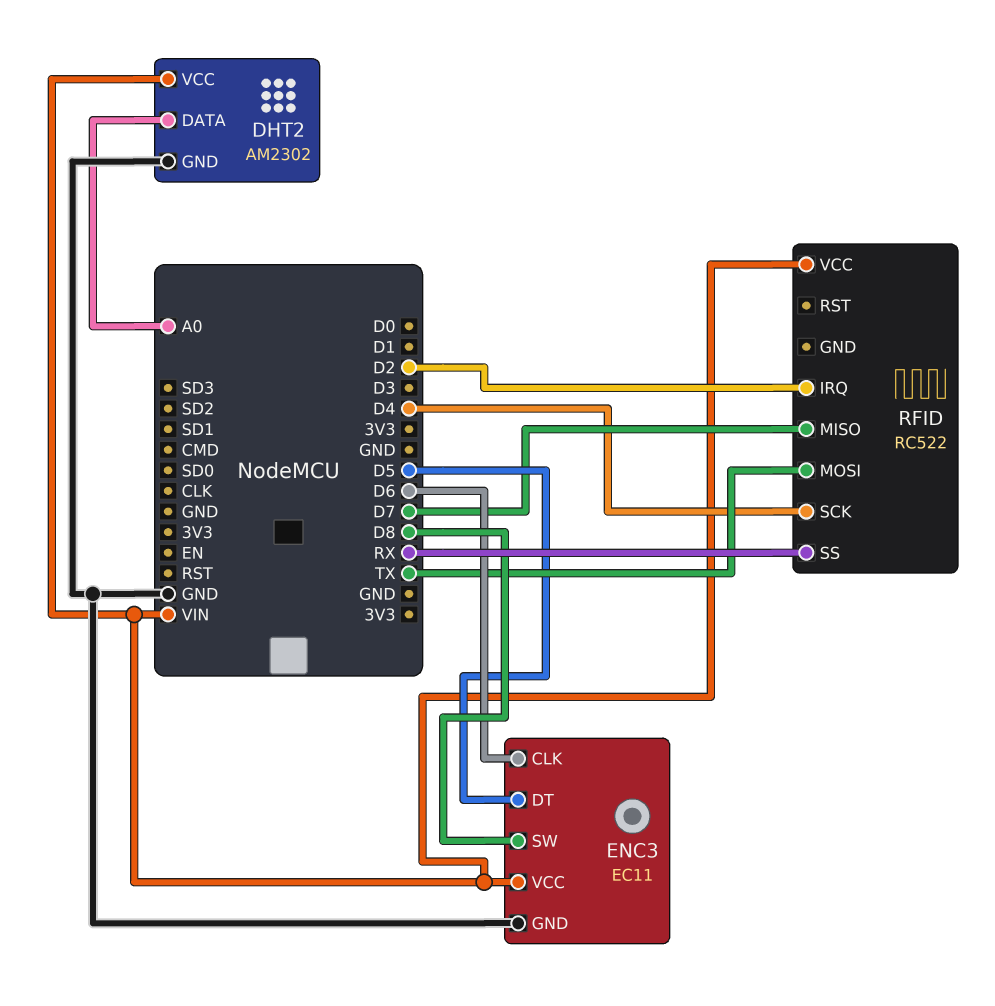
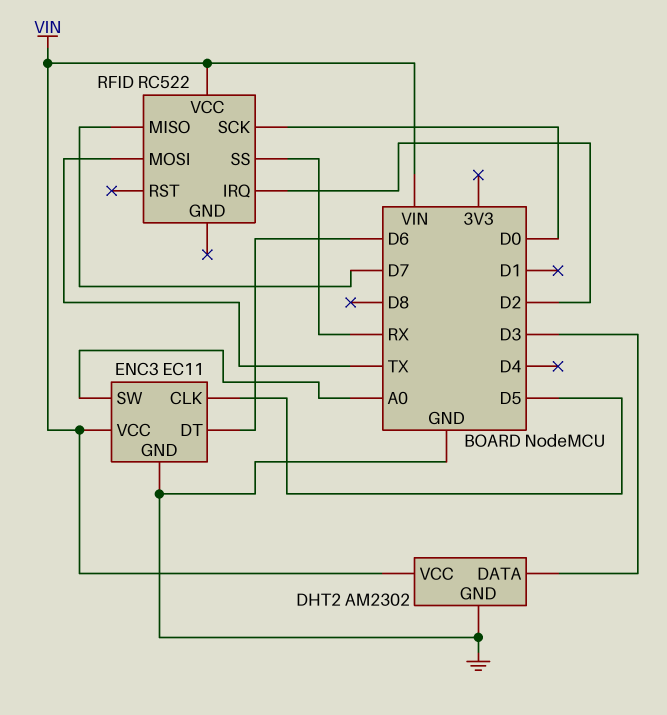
DHT2 pin DATA: A0 -> D3
ENC3 pin CLK: D6 -> D5
ENC3 pin DT: D5 -> D6
ENC3 pin SW: D8 -> A0
RFID pin SCK: D4 -> D0

